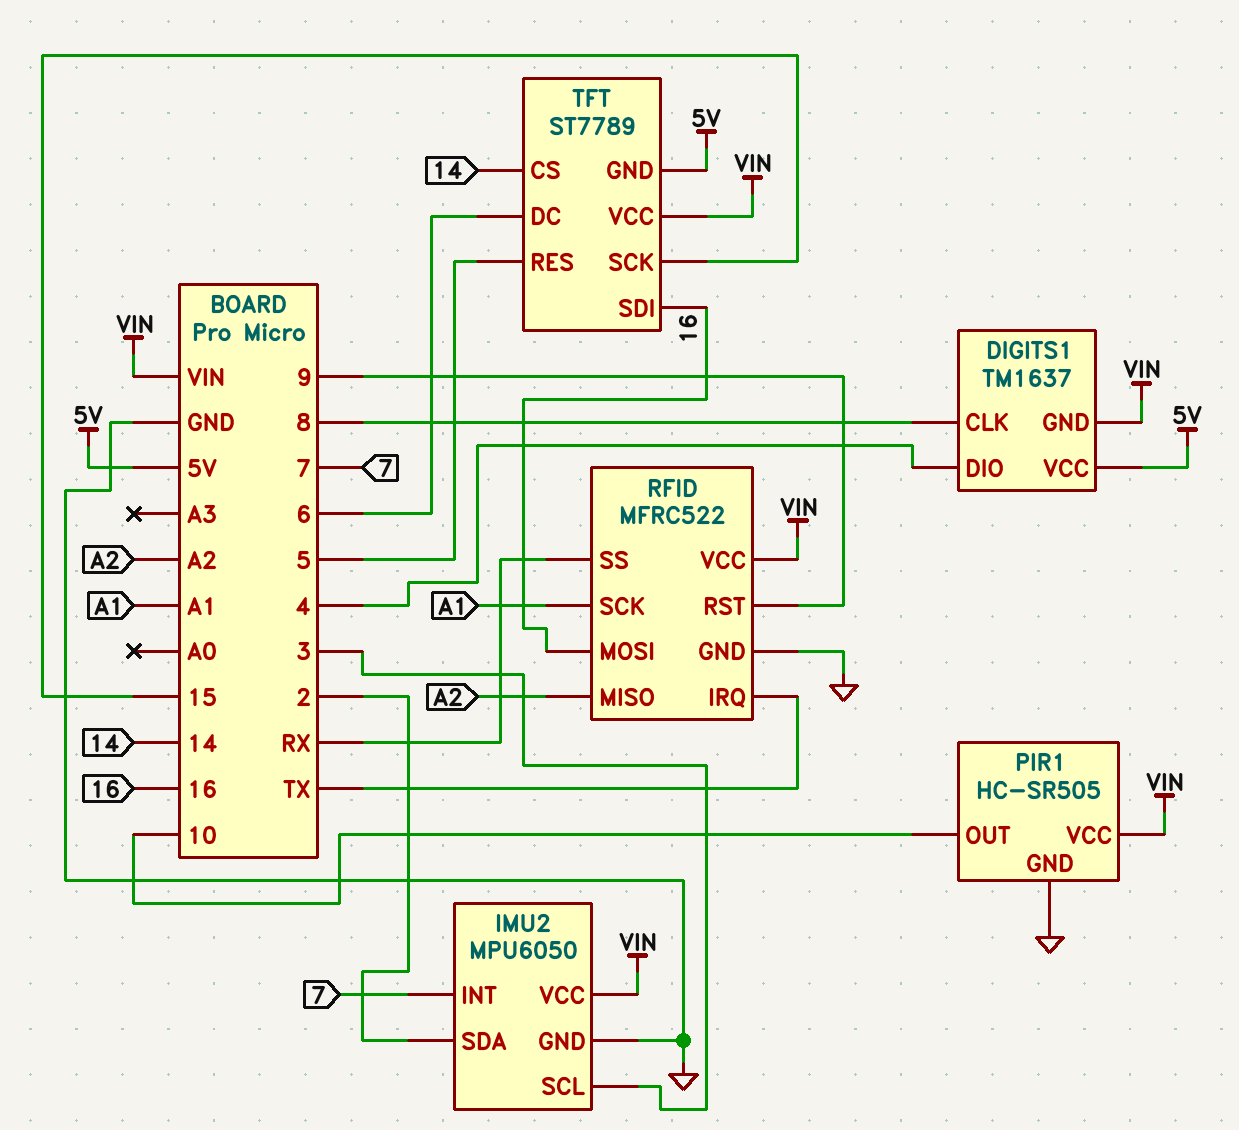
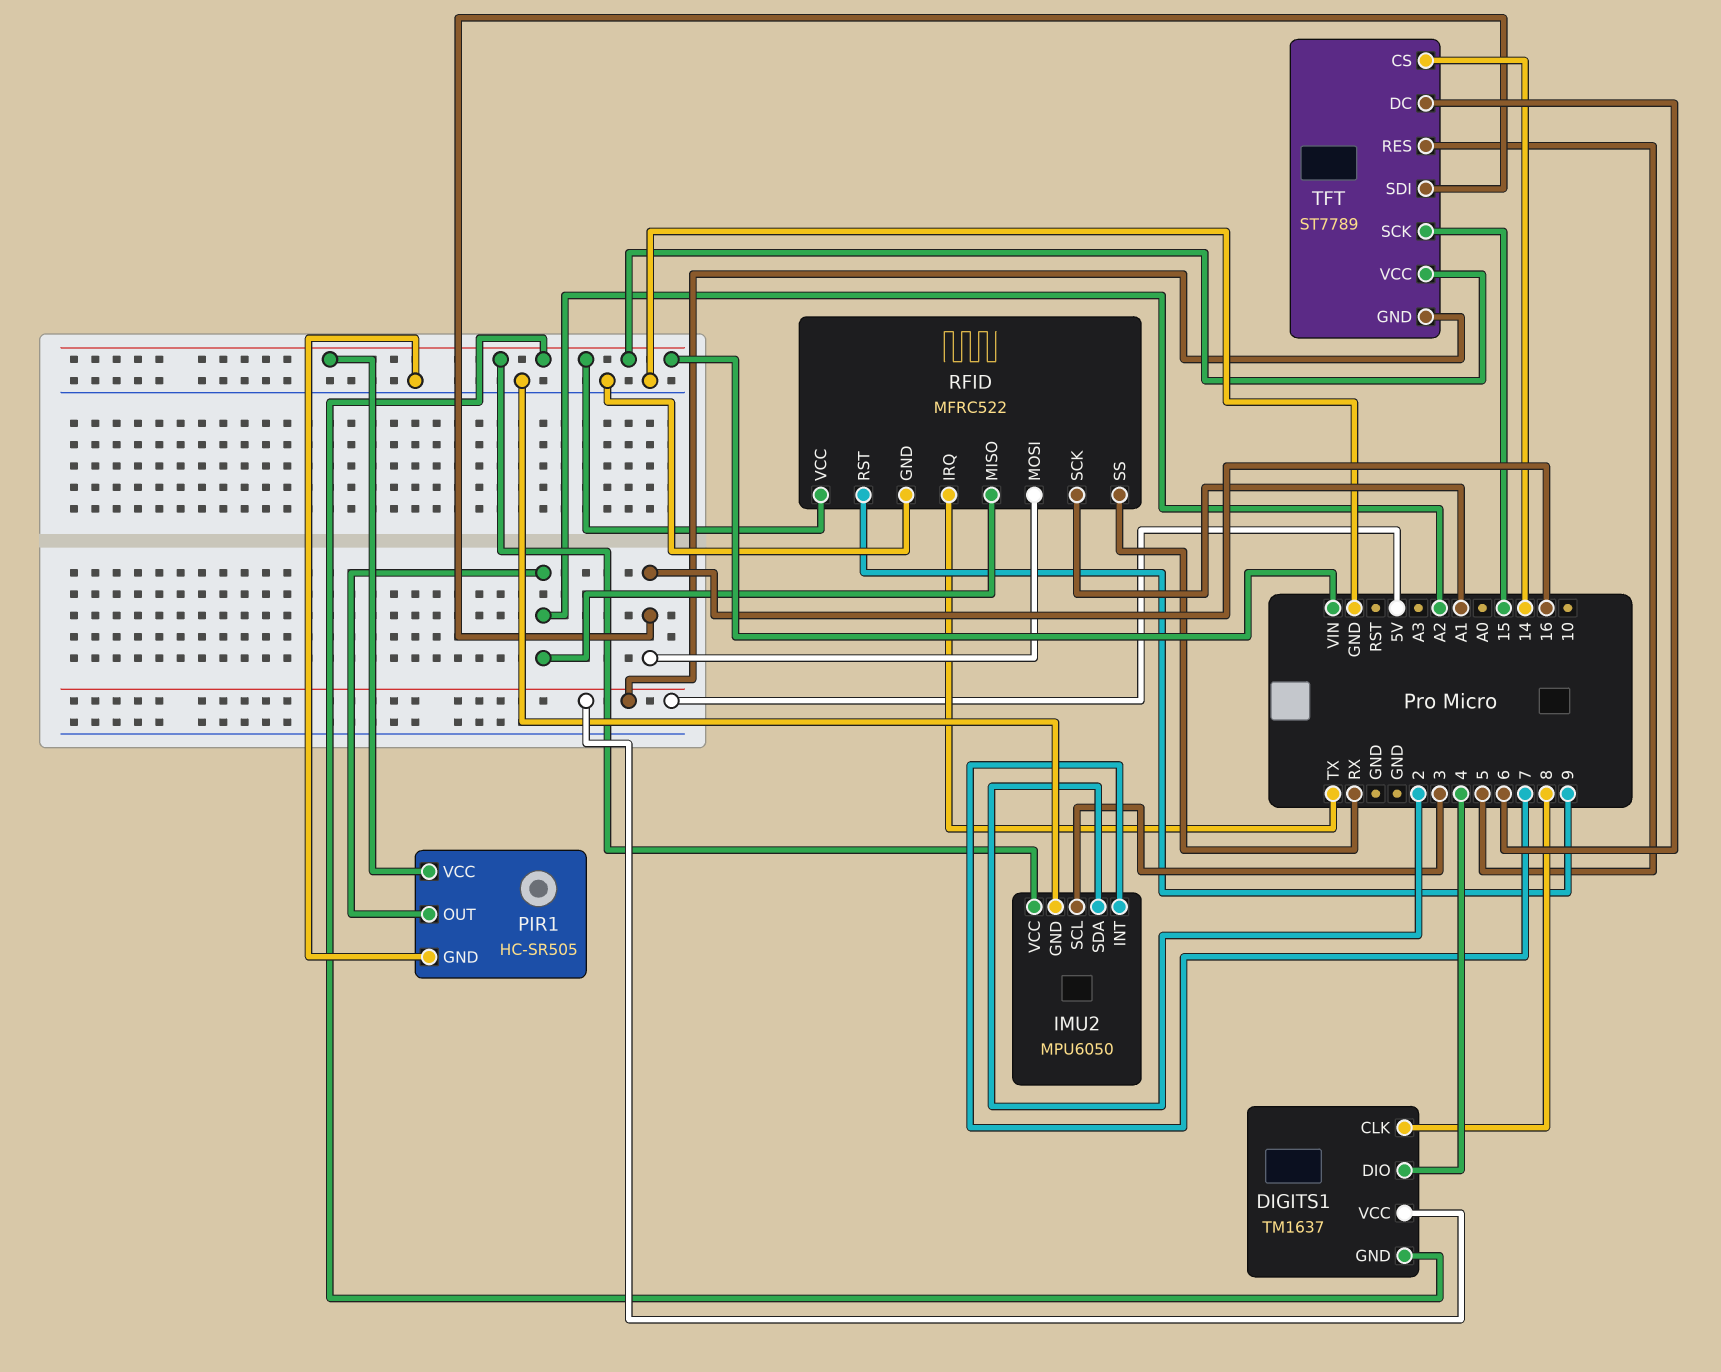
PIR1 pin OUT: 10 -> A2

